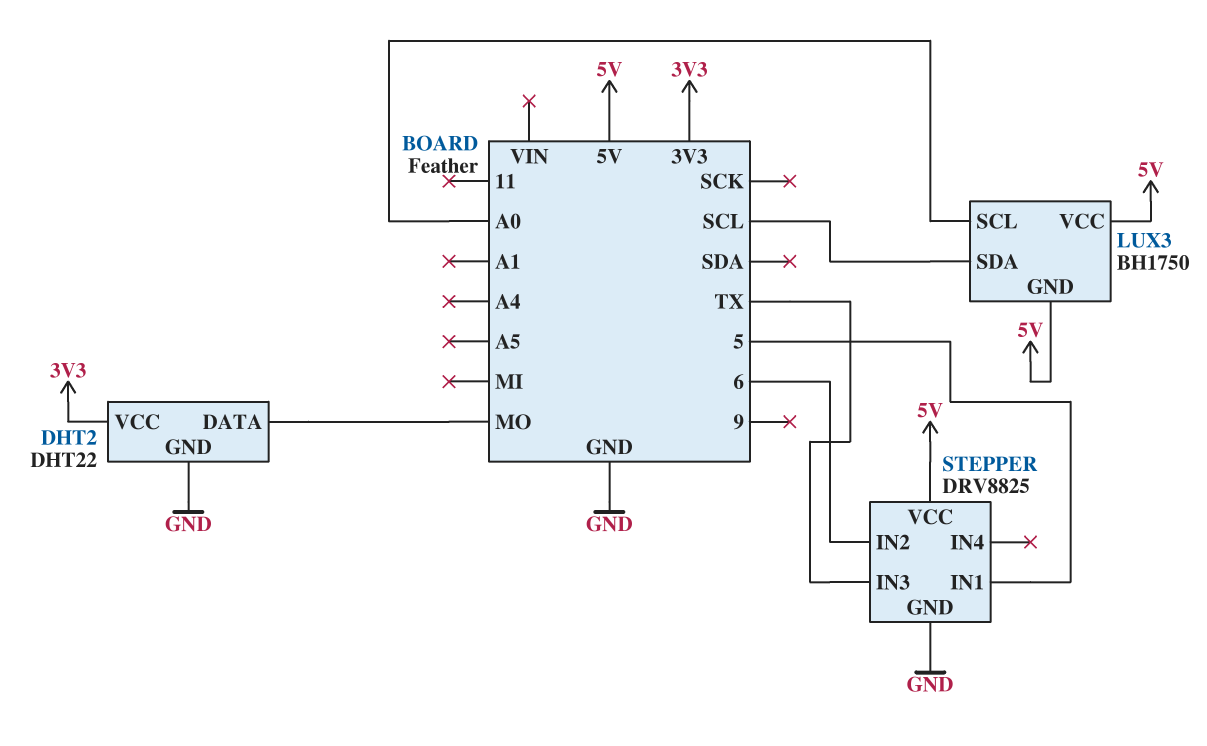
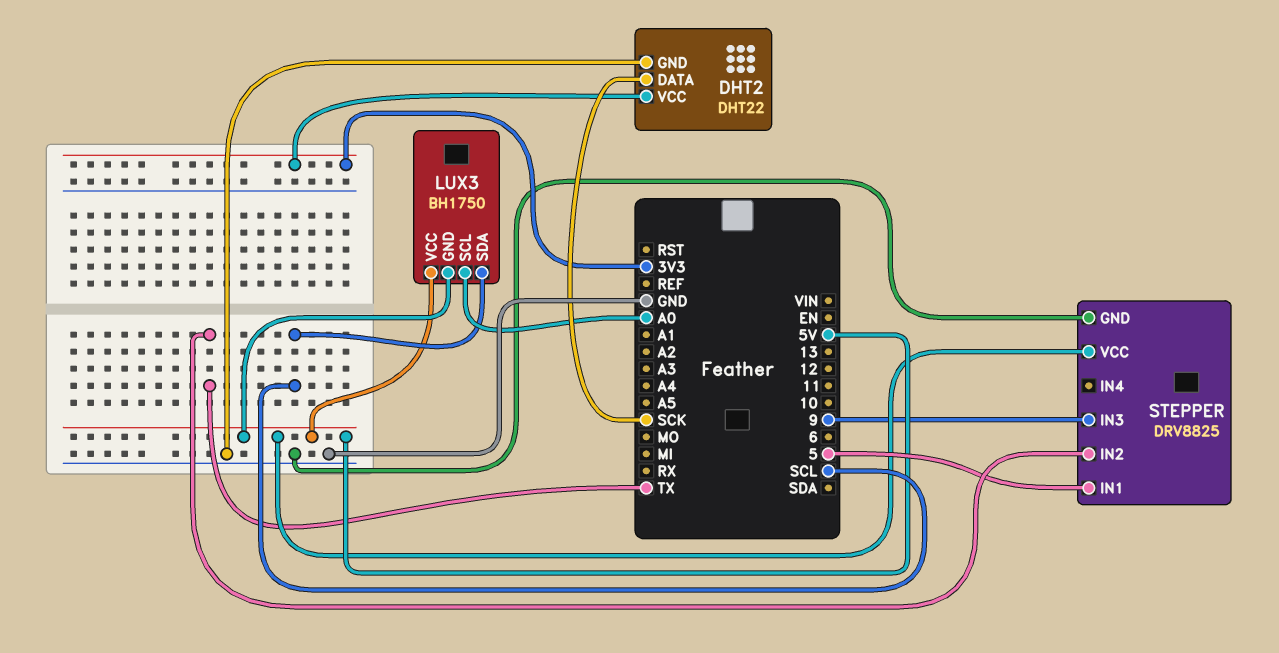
DHT2 pin DATA: MO -> SCK
STEPPER pin IN2: 6 -> TX
STEPPER pin IN3: TX -> 9

